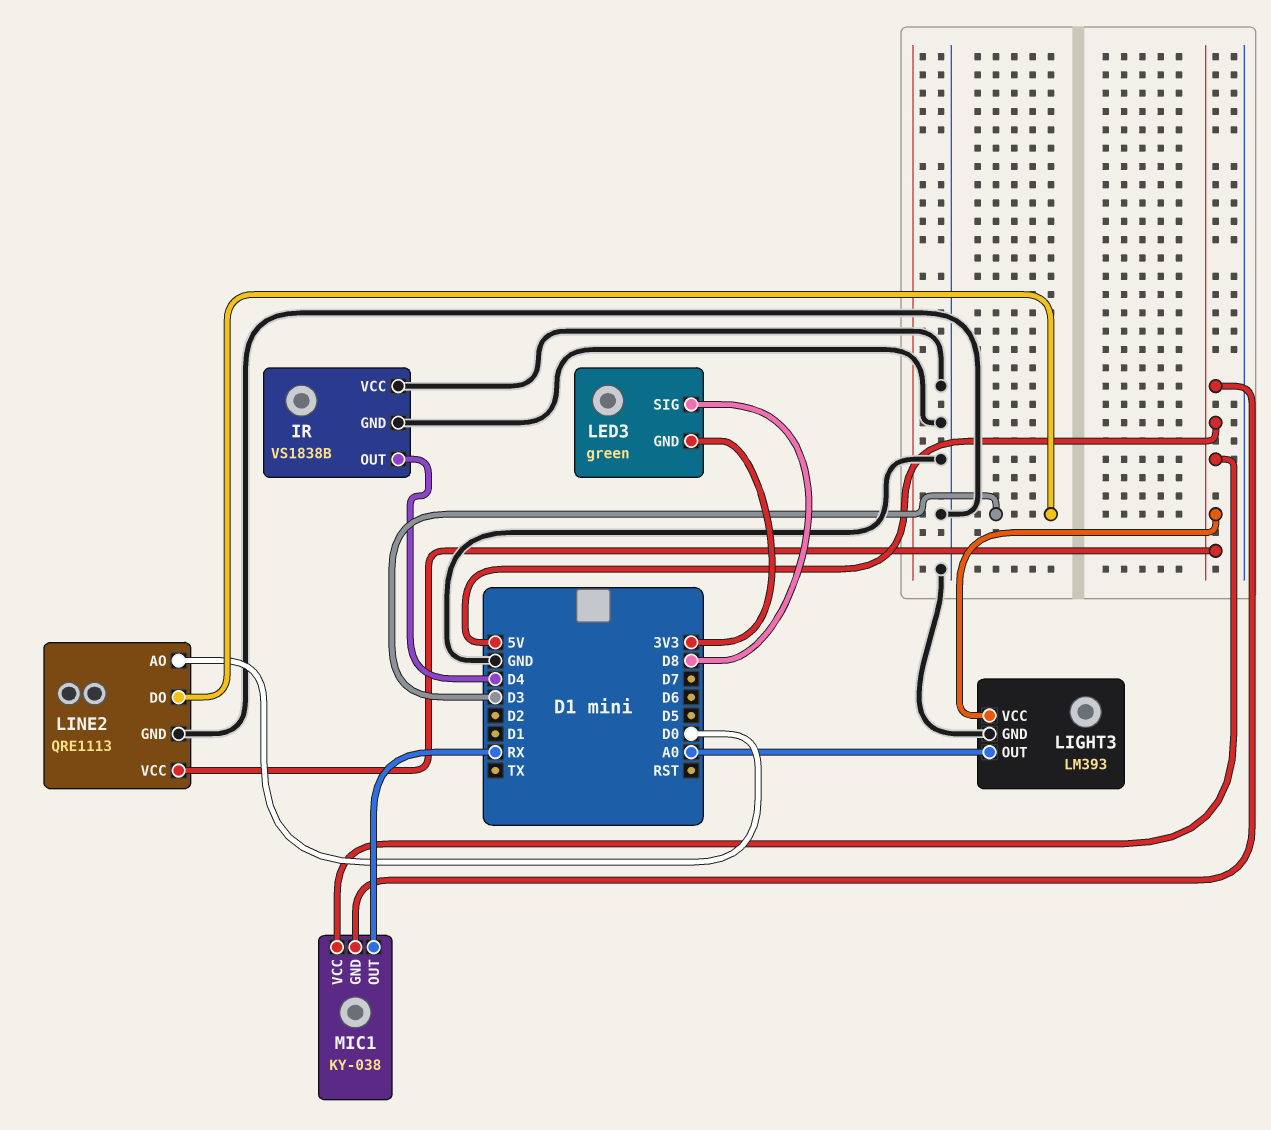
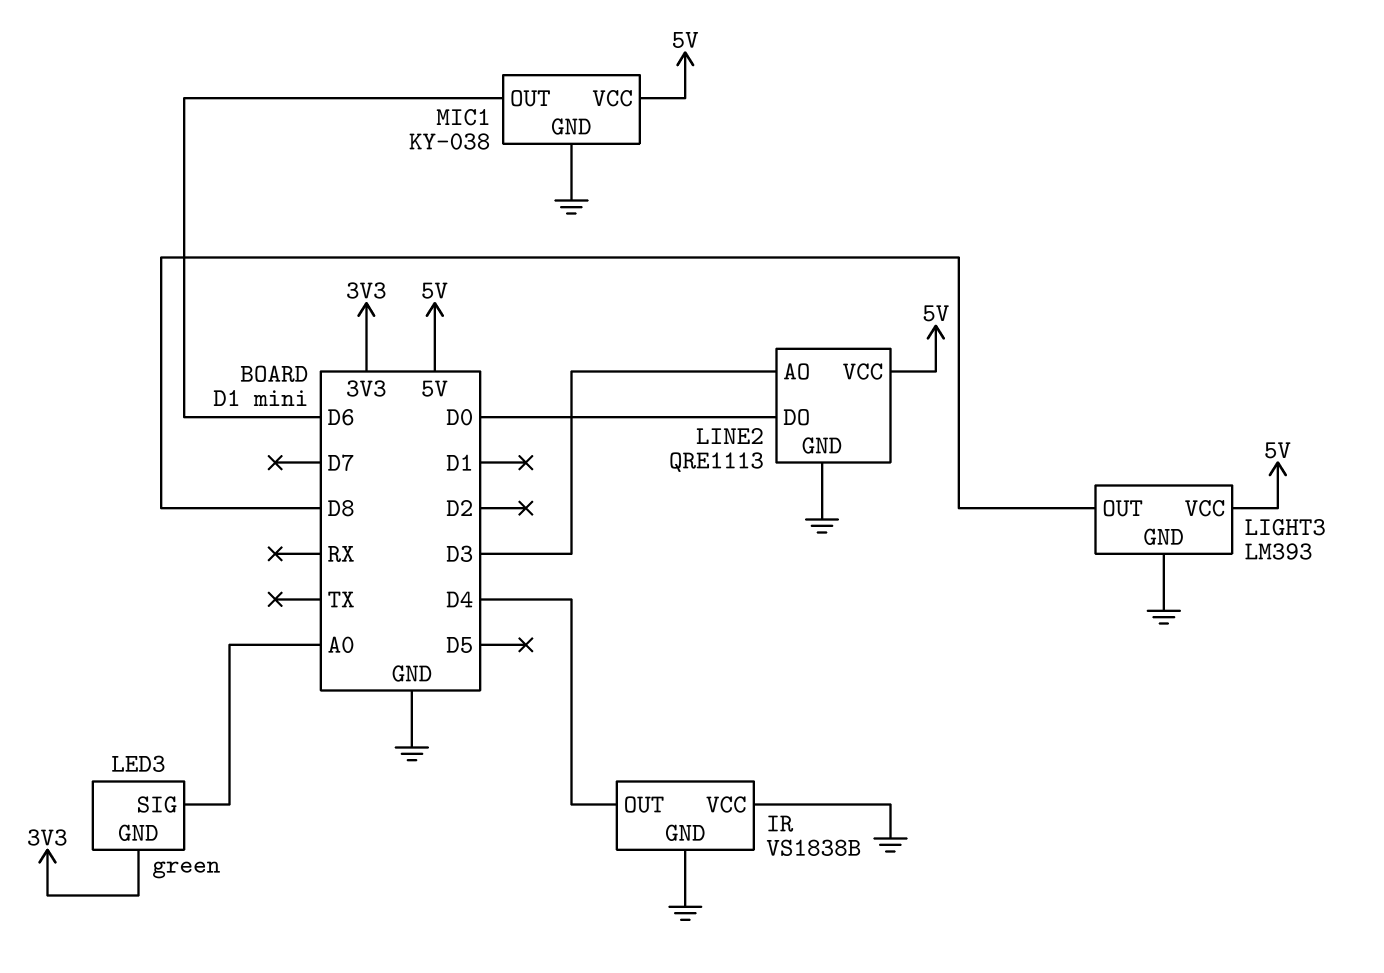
LED3 pin SIG: D8 -> A0
LIGHT3 pin OUT: A0 -> D8
LINE2 pin AO: D0 -> D3
LINE2 pin DO: D3 -> D0
MIC1 pin GND: 5V -> GND
MIC1 pin OUT: RX -> D6

